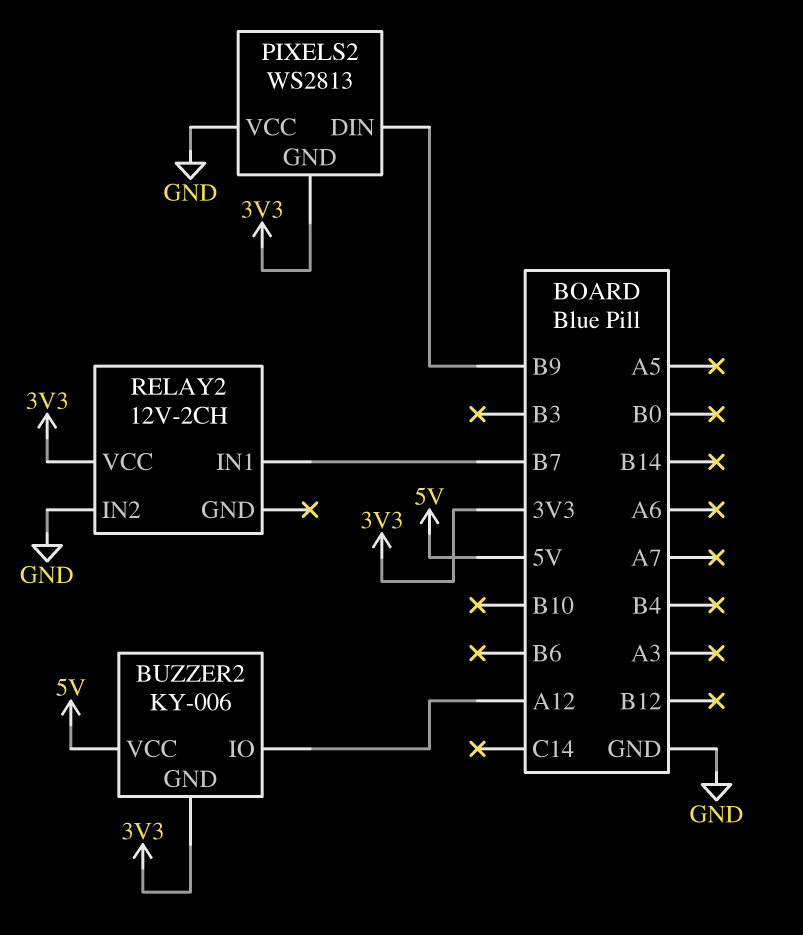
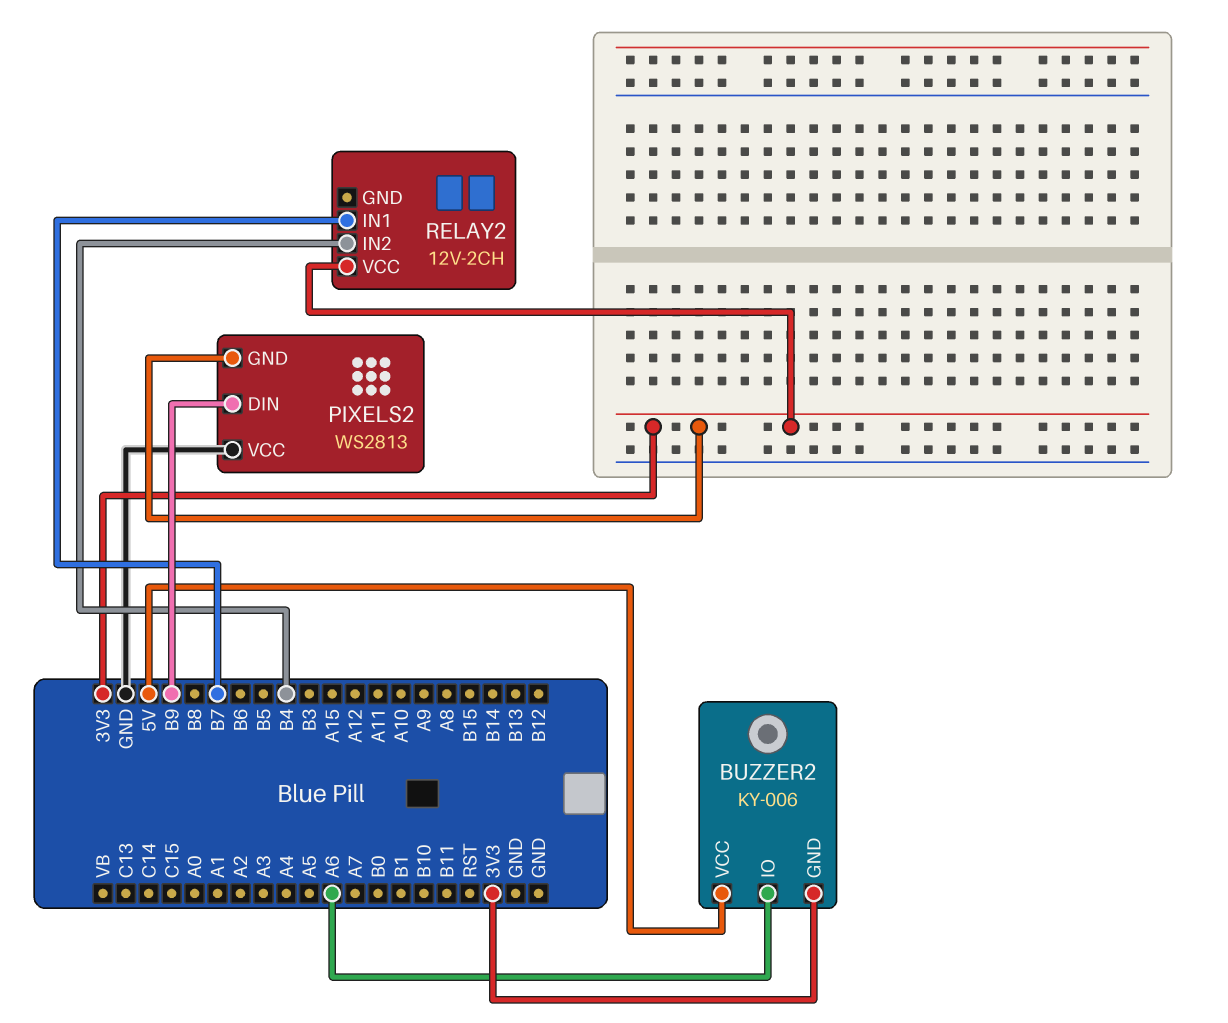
BUZZER2 pin IO: A12 -> A6
RELAY2 pin IN2: GND -> B4

